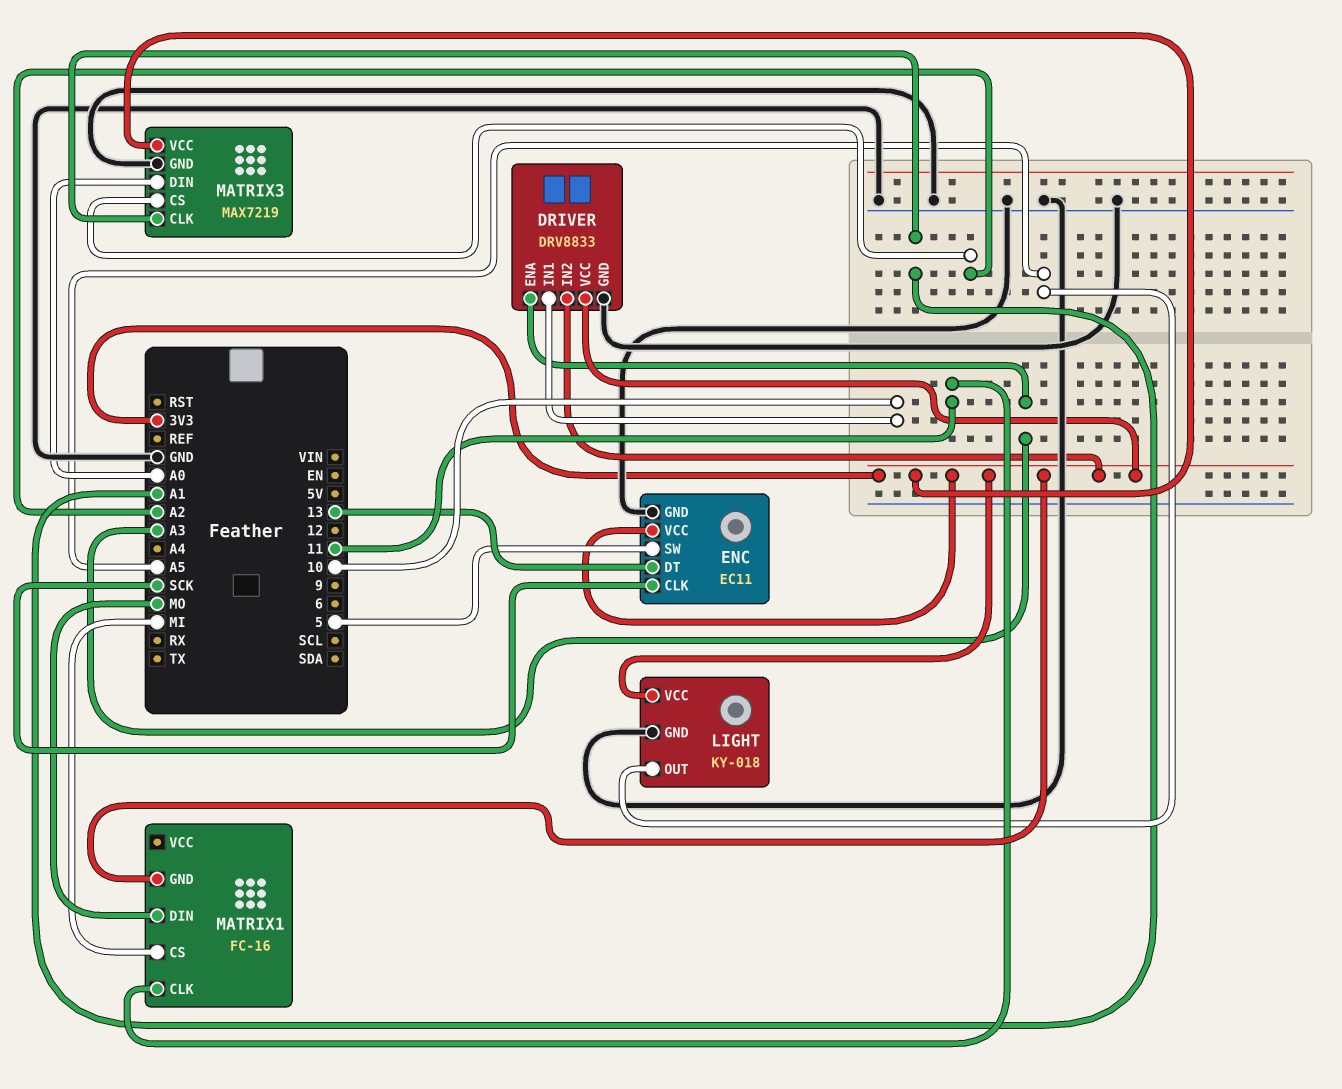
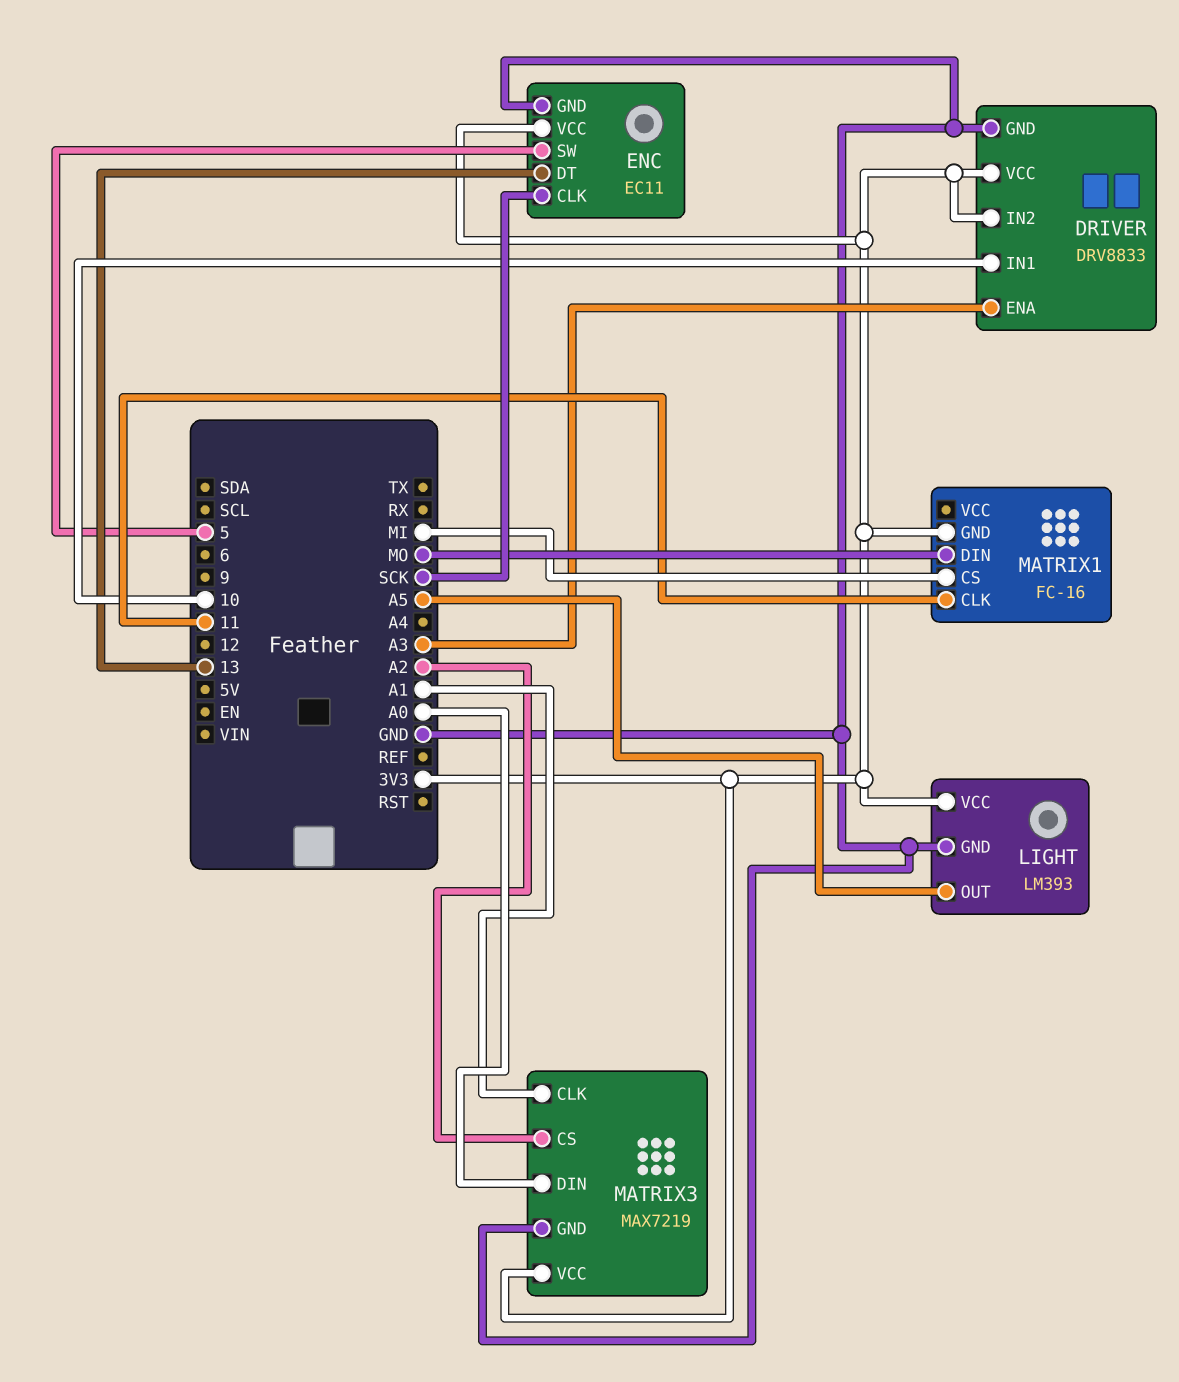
LIGHT: KY-018 -> LM393

